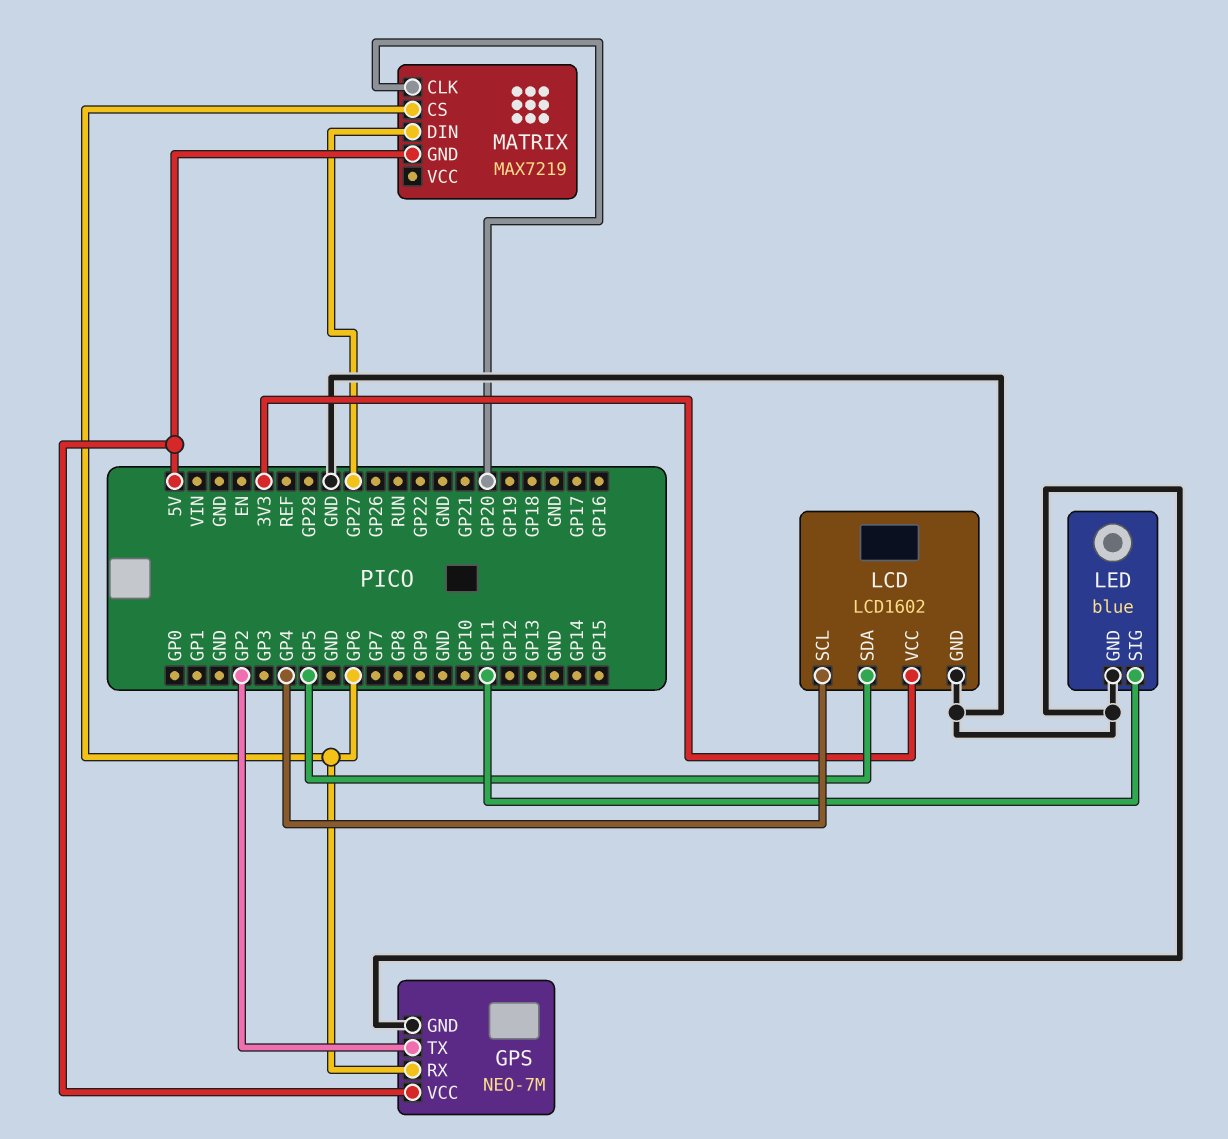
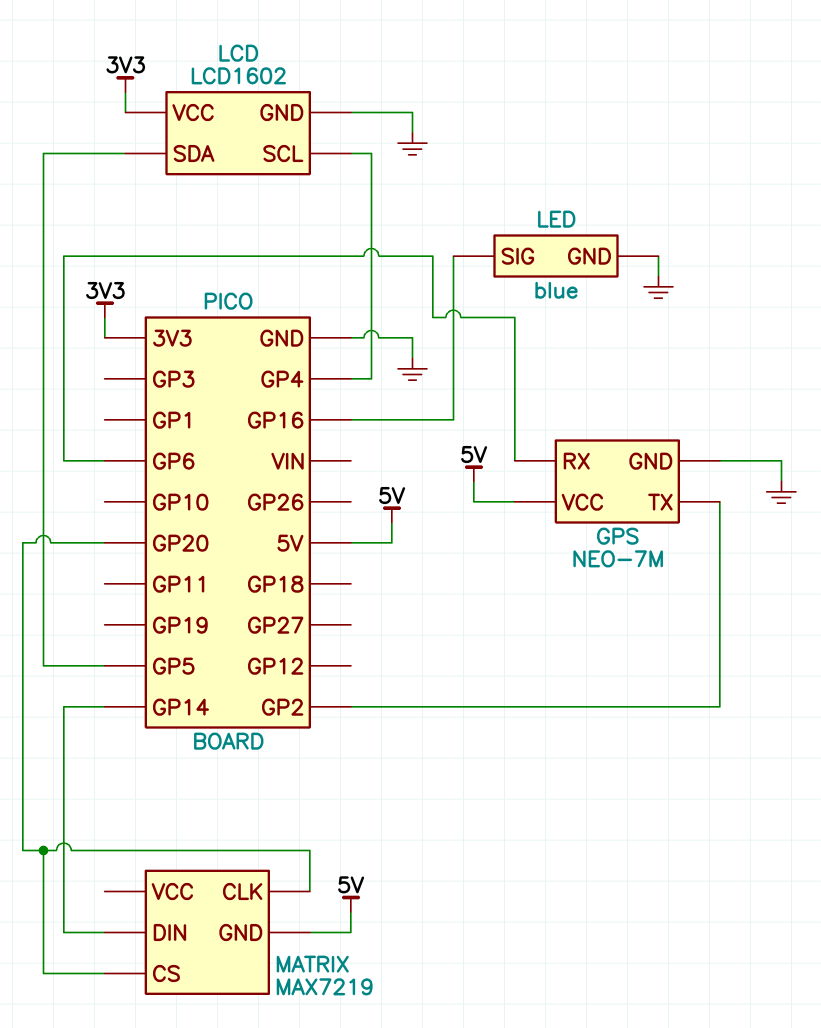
LED pin SIG: GP11 -> GP16
MATRIX pin CS: GP6 -> GP20
MATRIX pin DIN: GP27 -> GP14

